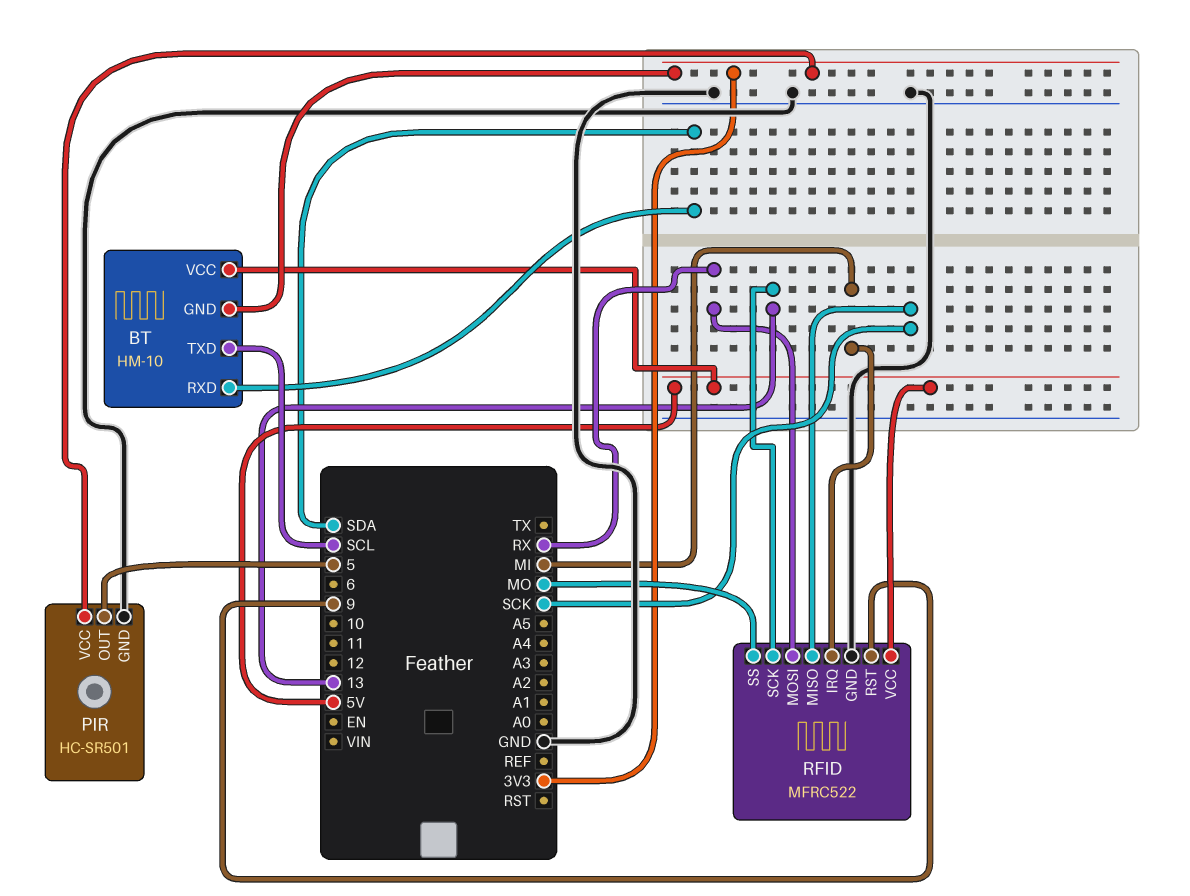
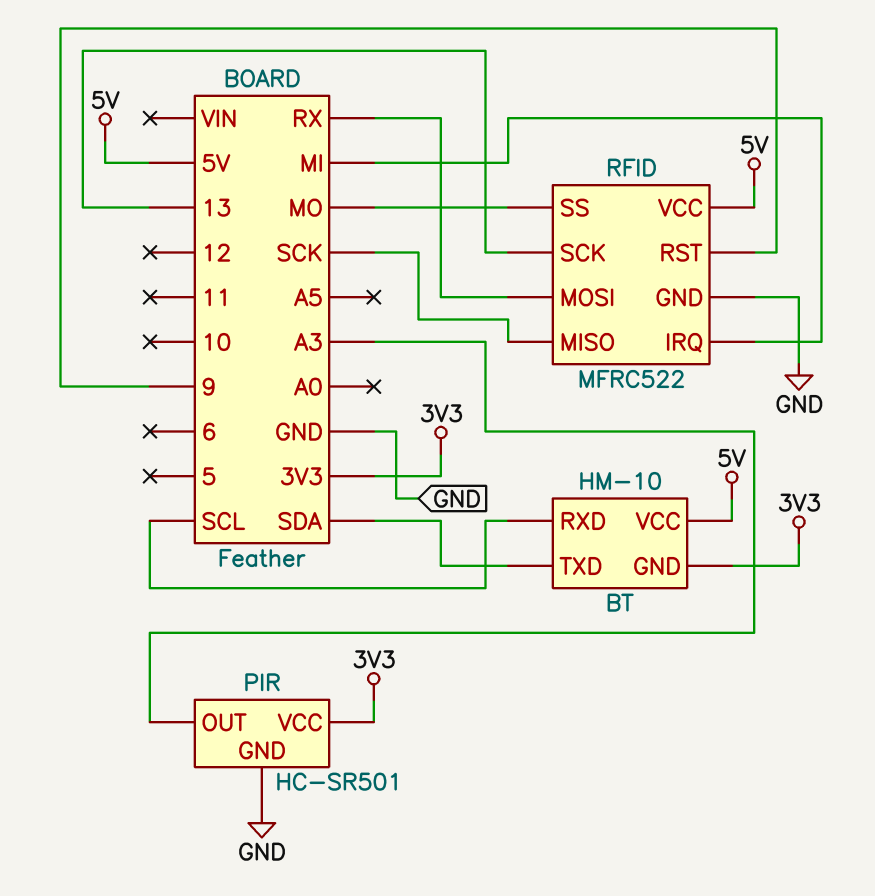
BT pin RXD: SDA -> SCL
BT pin TXD: SCL -> SDA
PIR pin OUT: 5 -> A3

